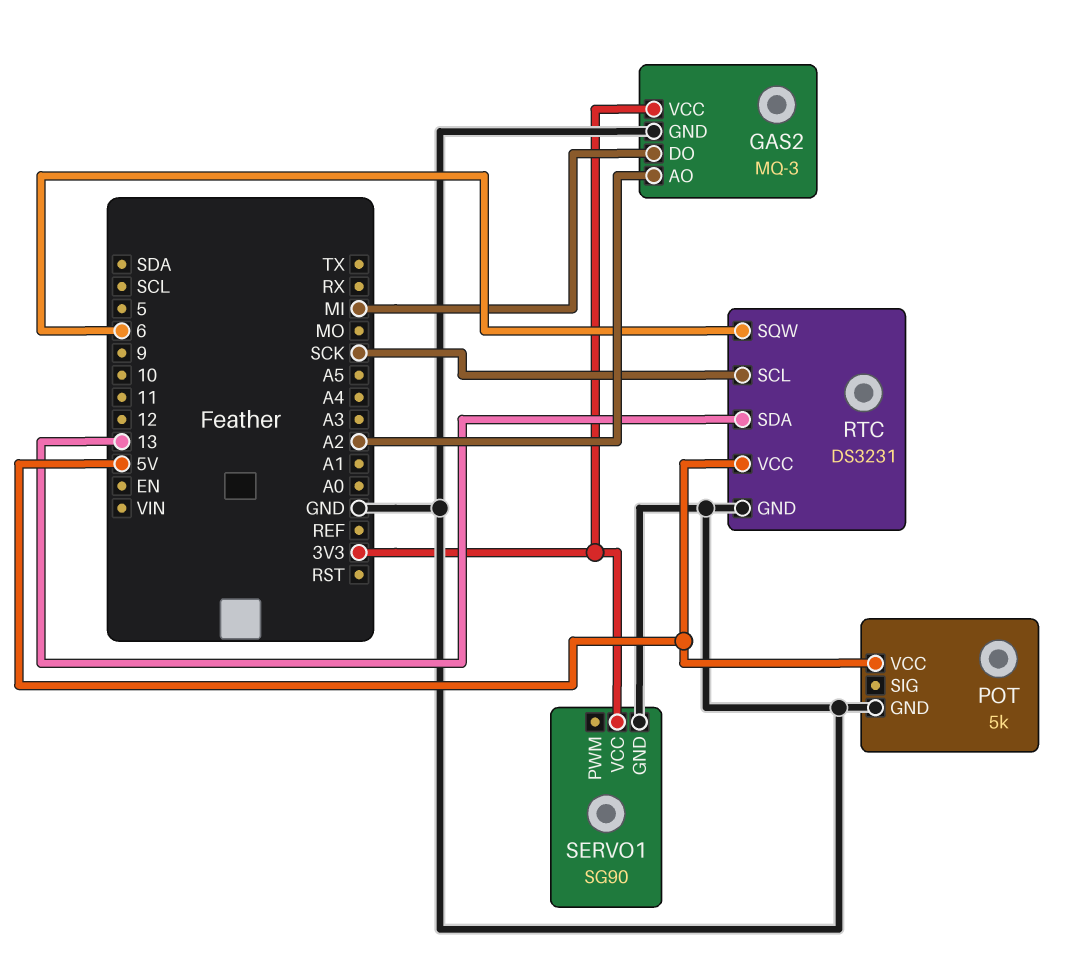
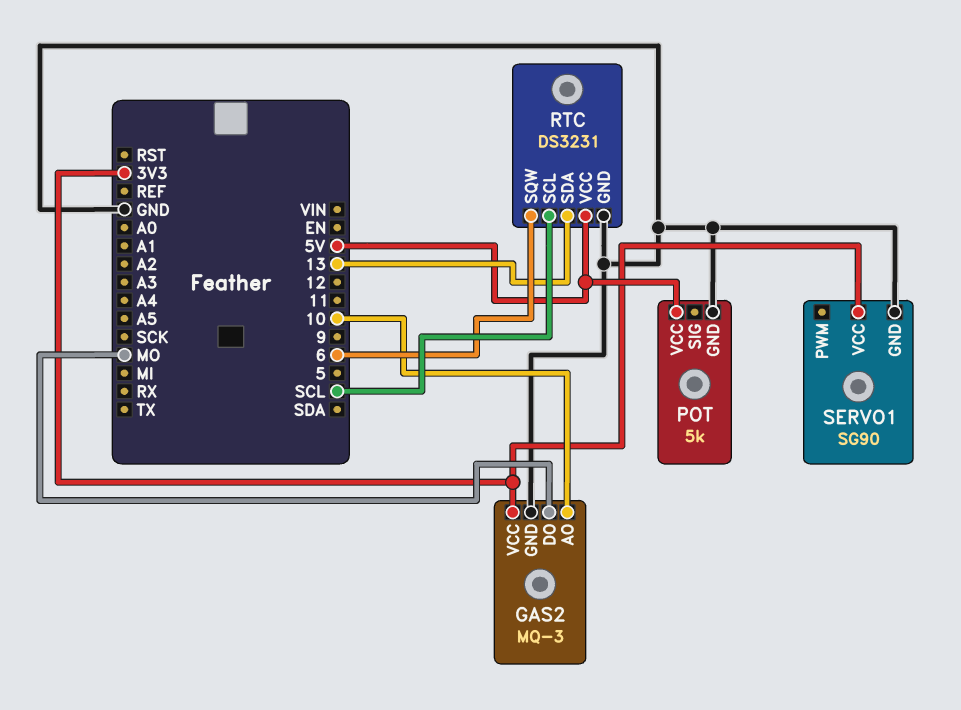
GAS2 pin AO: A2 -> 10
GAS2 pin DO: MI -> MO
RTC pin SCL: SCK -> SCL

